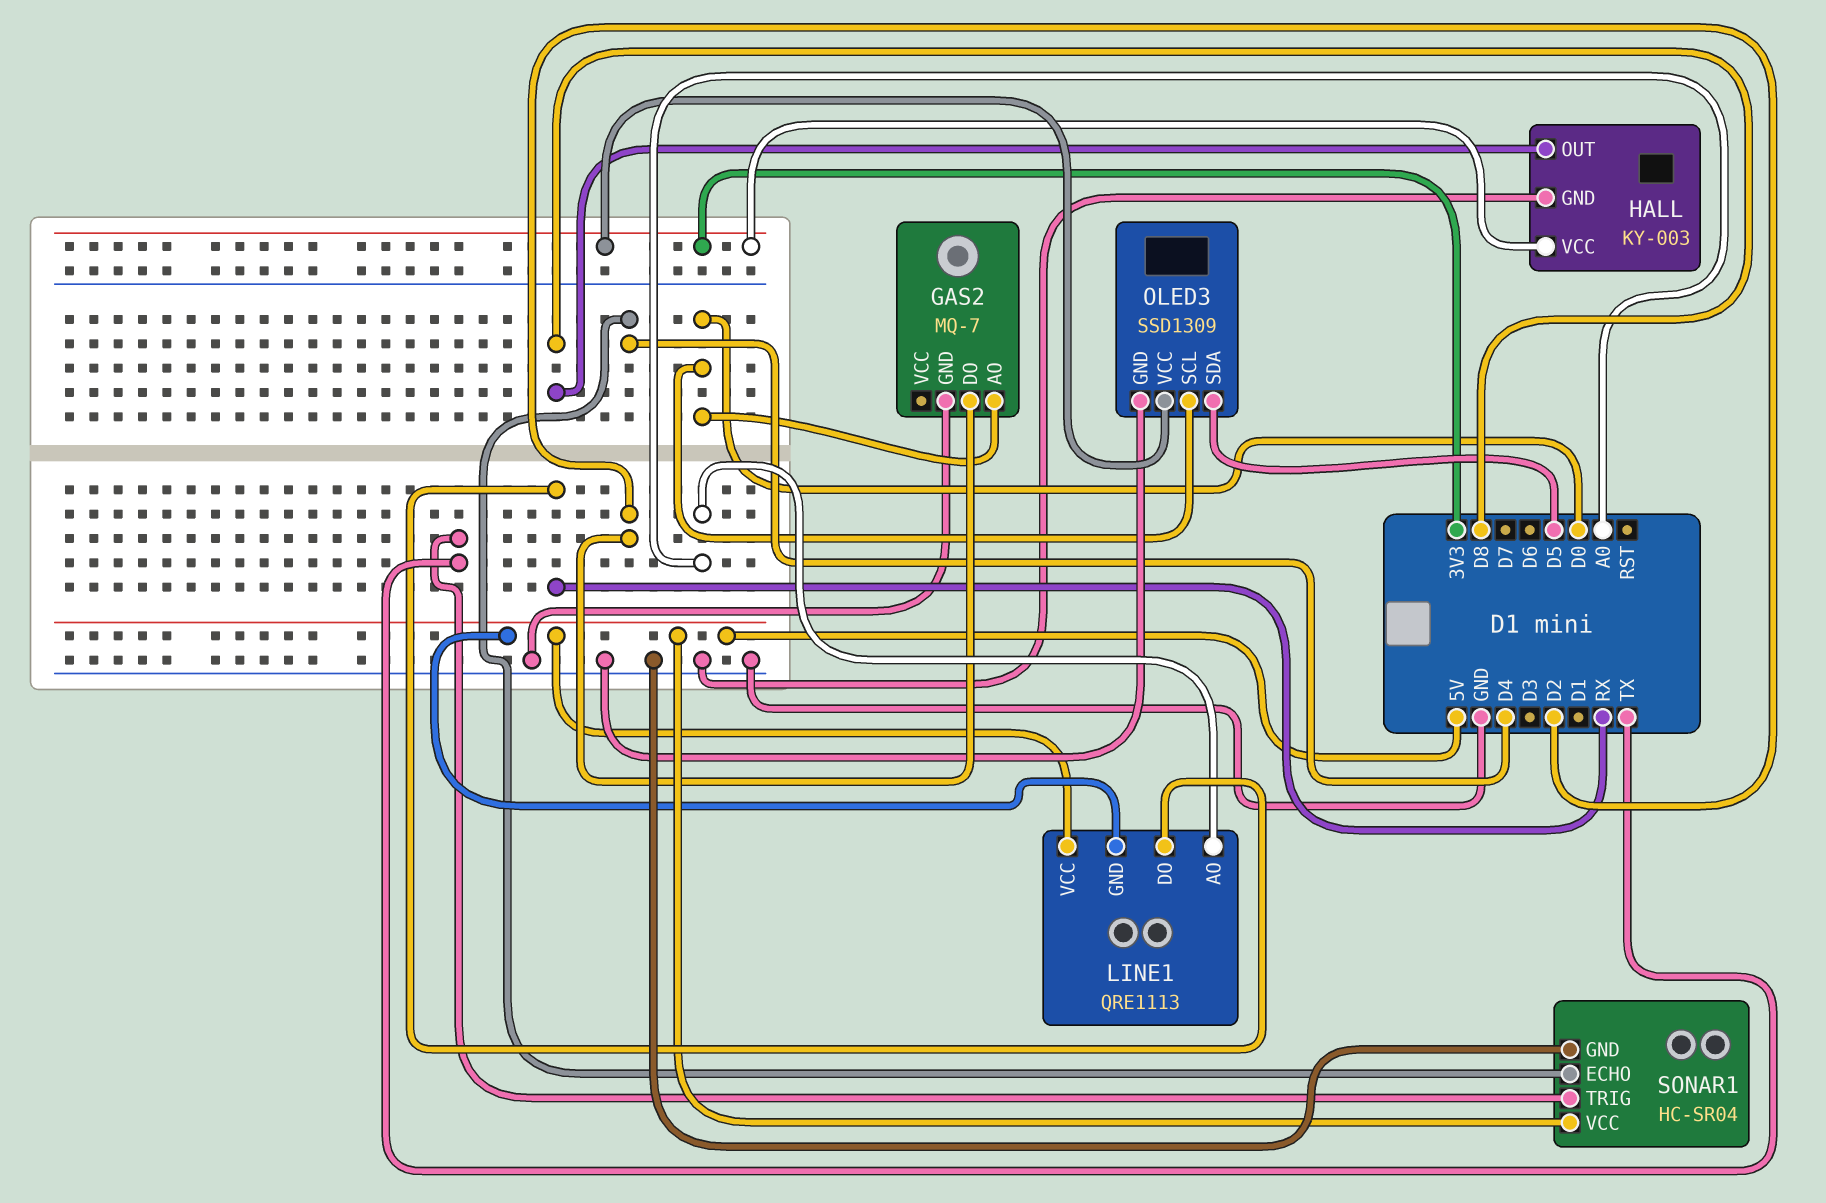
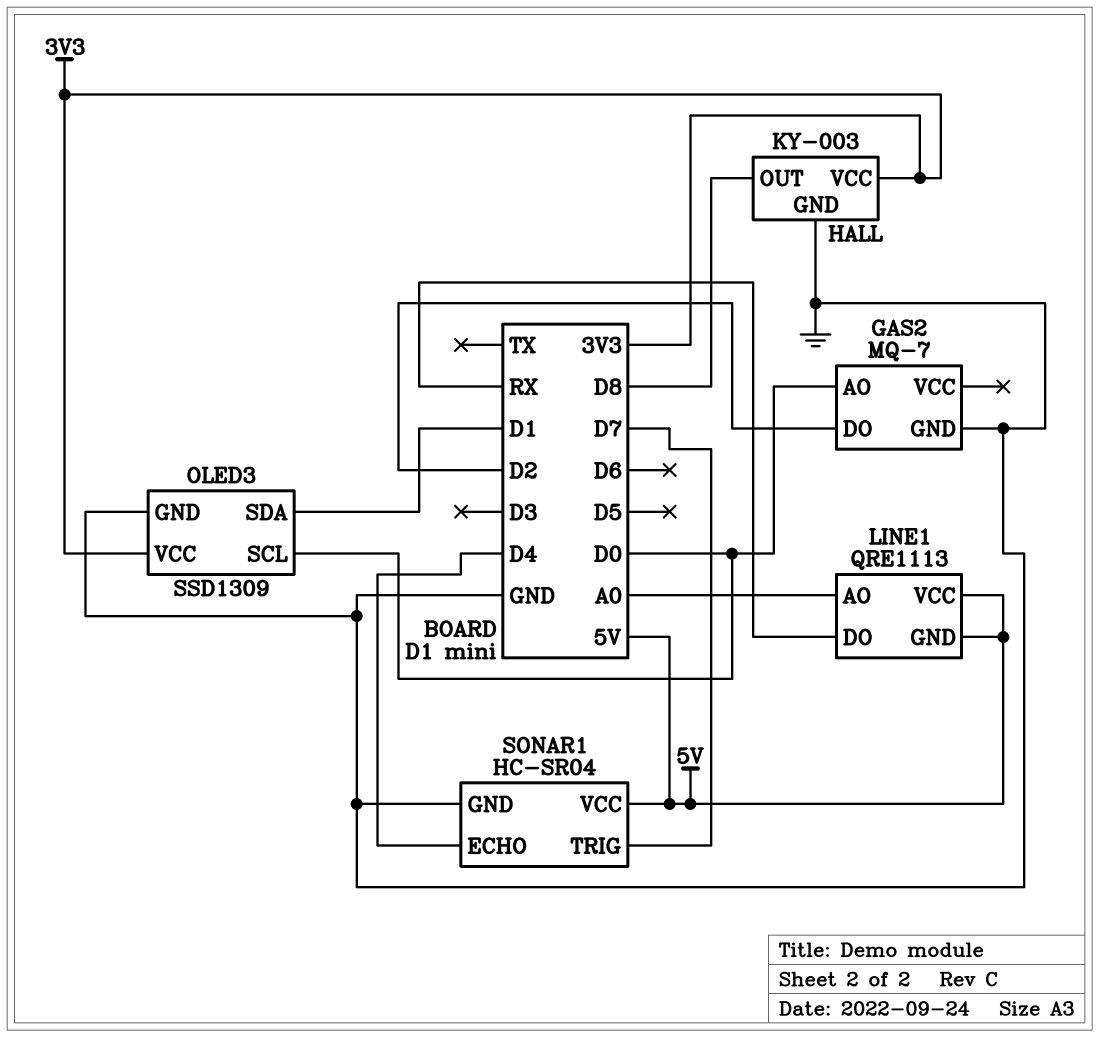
OLED3 pin SDA: D5 -> D1
SONAR1 pin TRIG: TX -> D7

